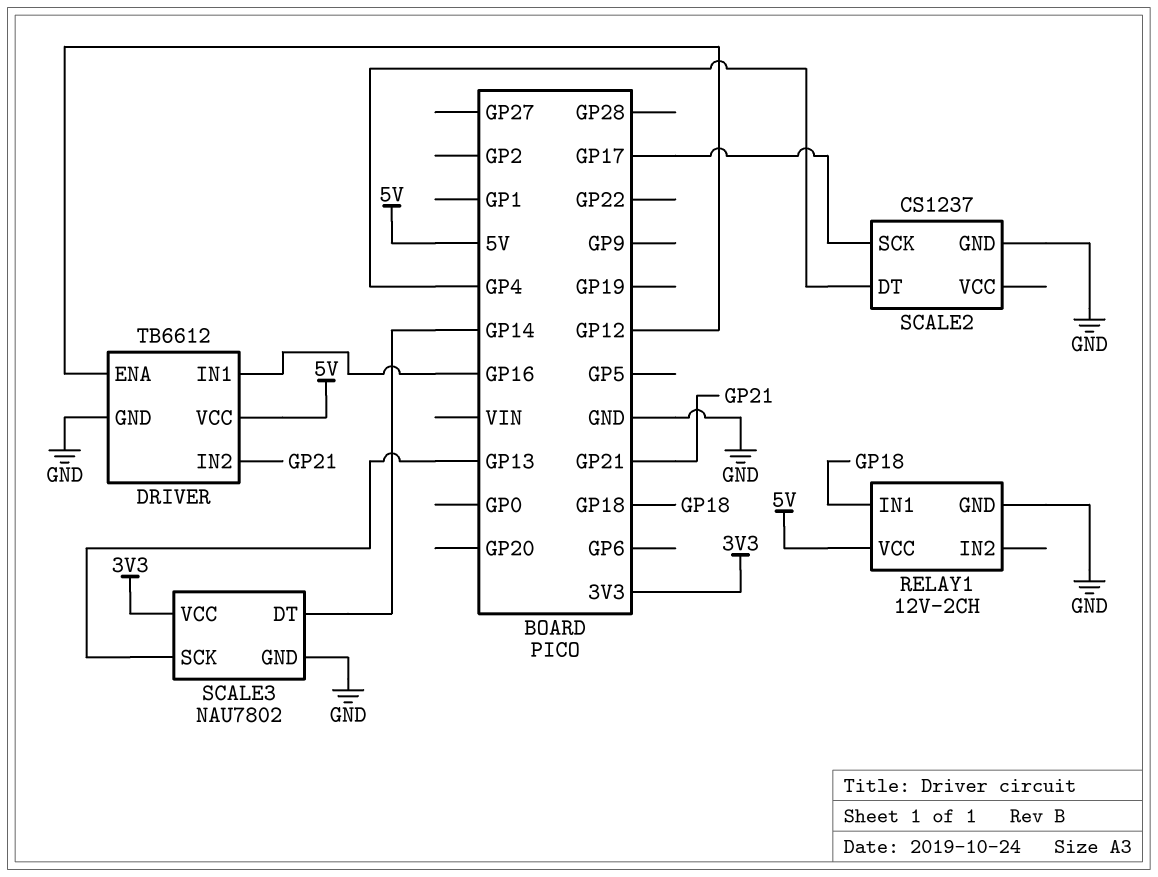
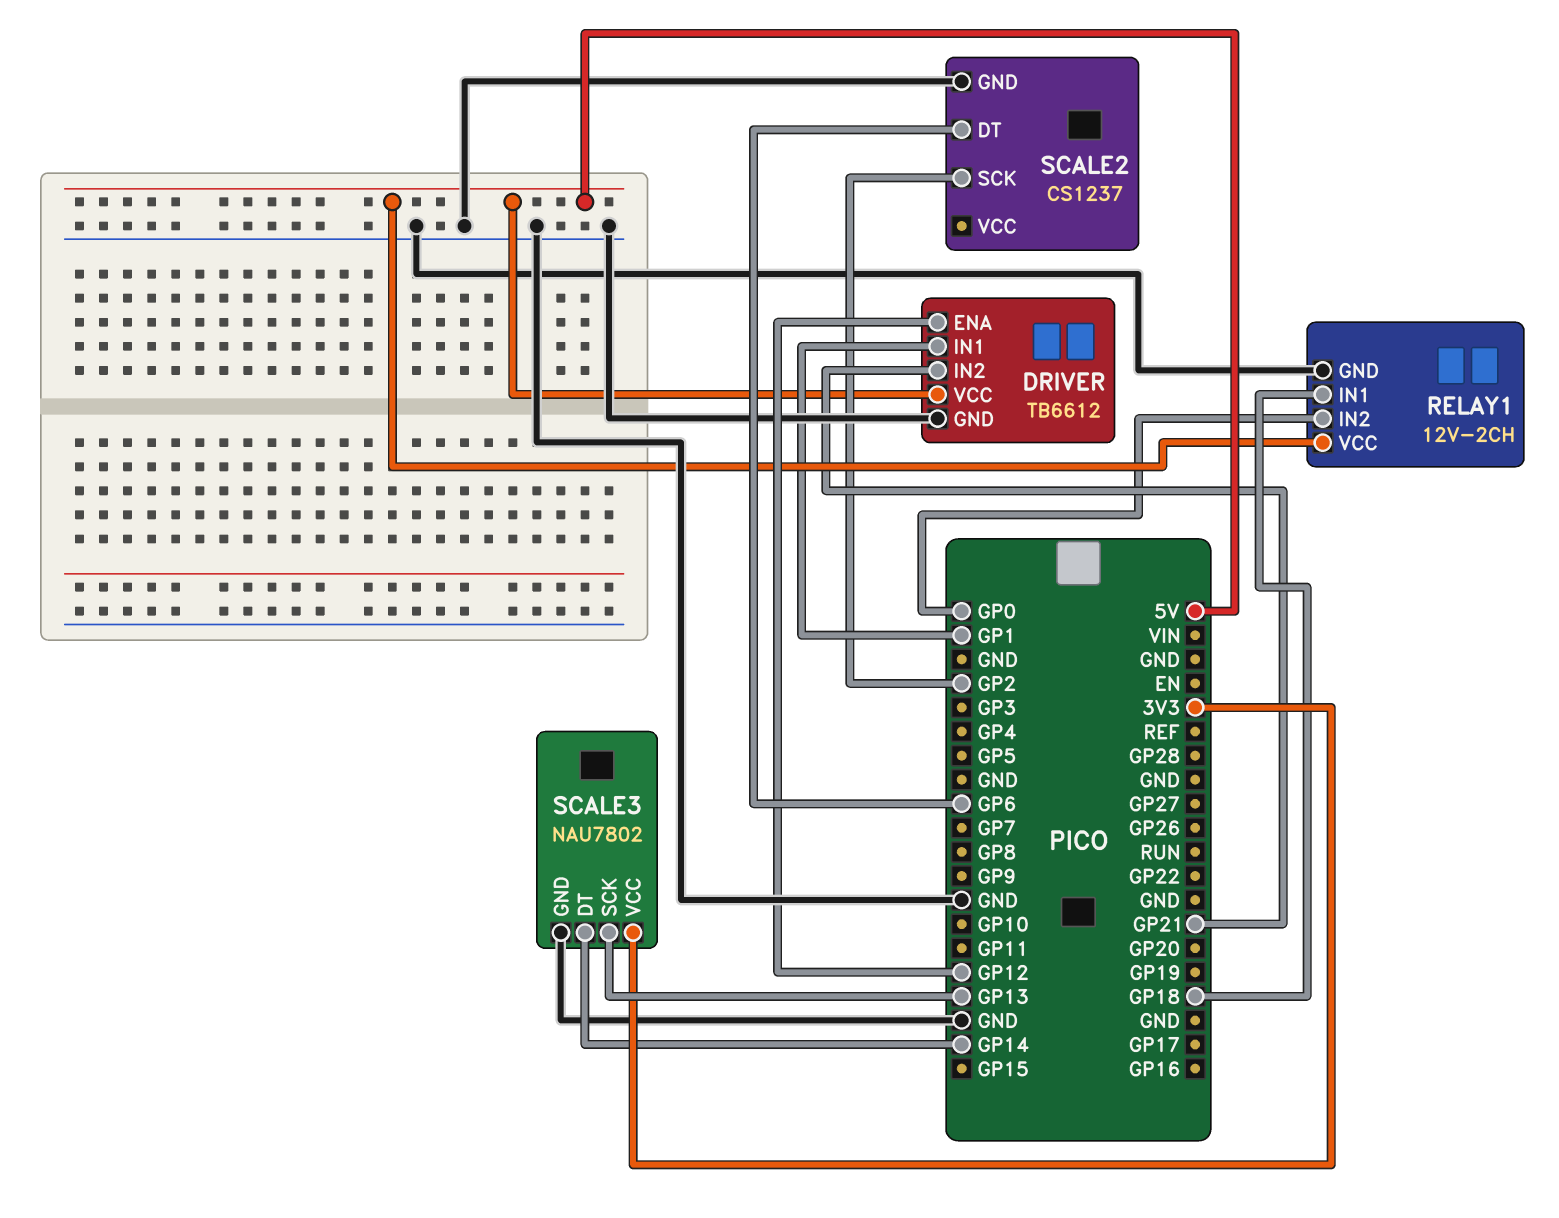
DRIVER pin IN1: GP16 -> GP1
RELAY1 pin IN2: none -> GP0
SCALE2 pin DT: GP4 -> GP6
SCALE2 pin SCK: GP17 -> GP2

